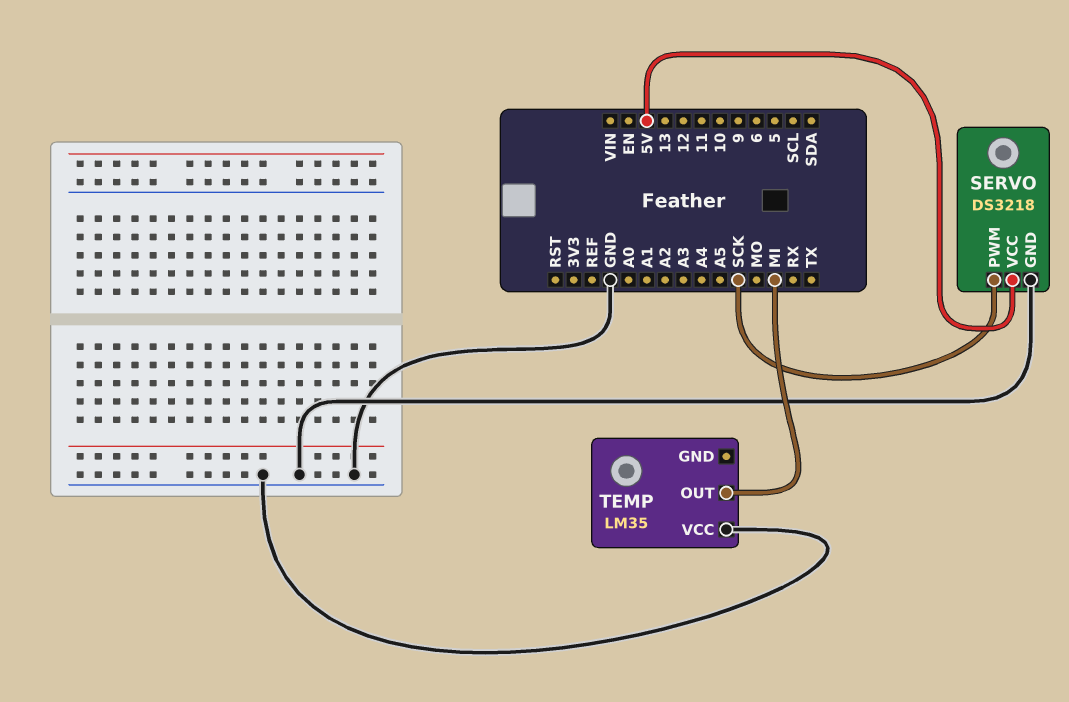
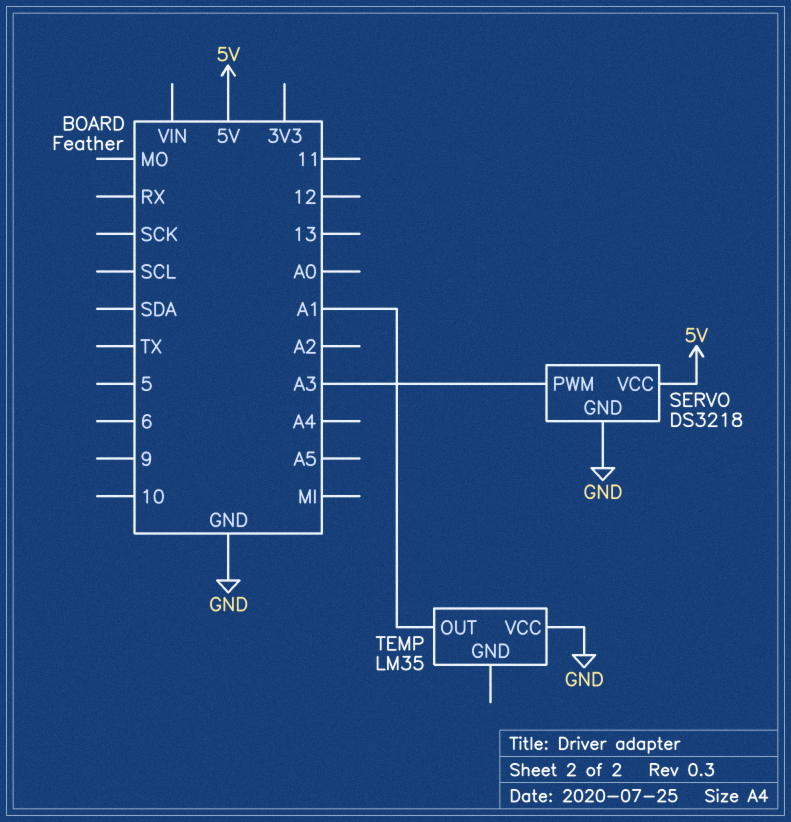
SERVO pin PWM: SCK -> A3
TEMP pin OUT: MI -> A1

